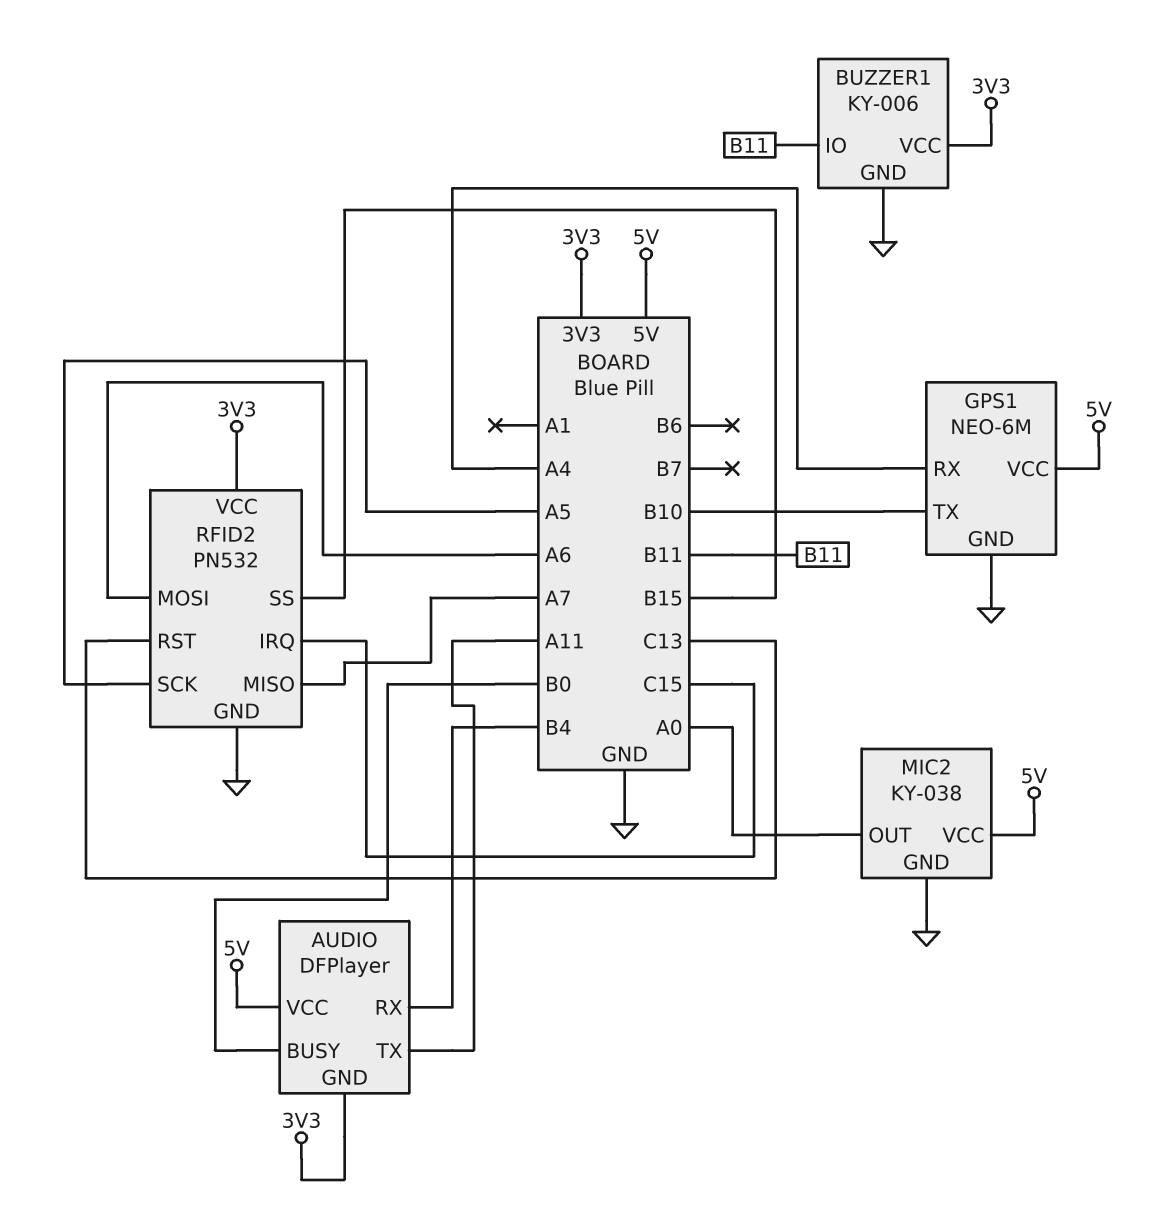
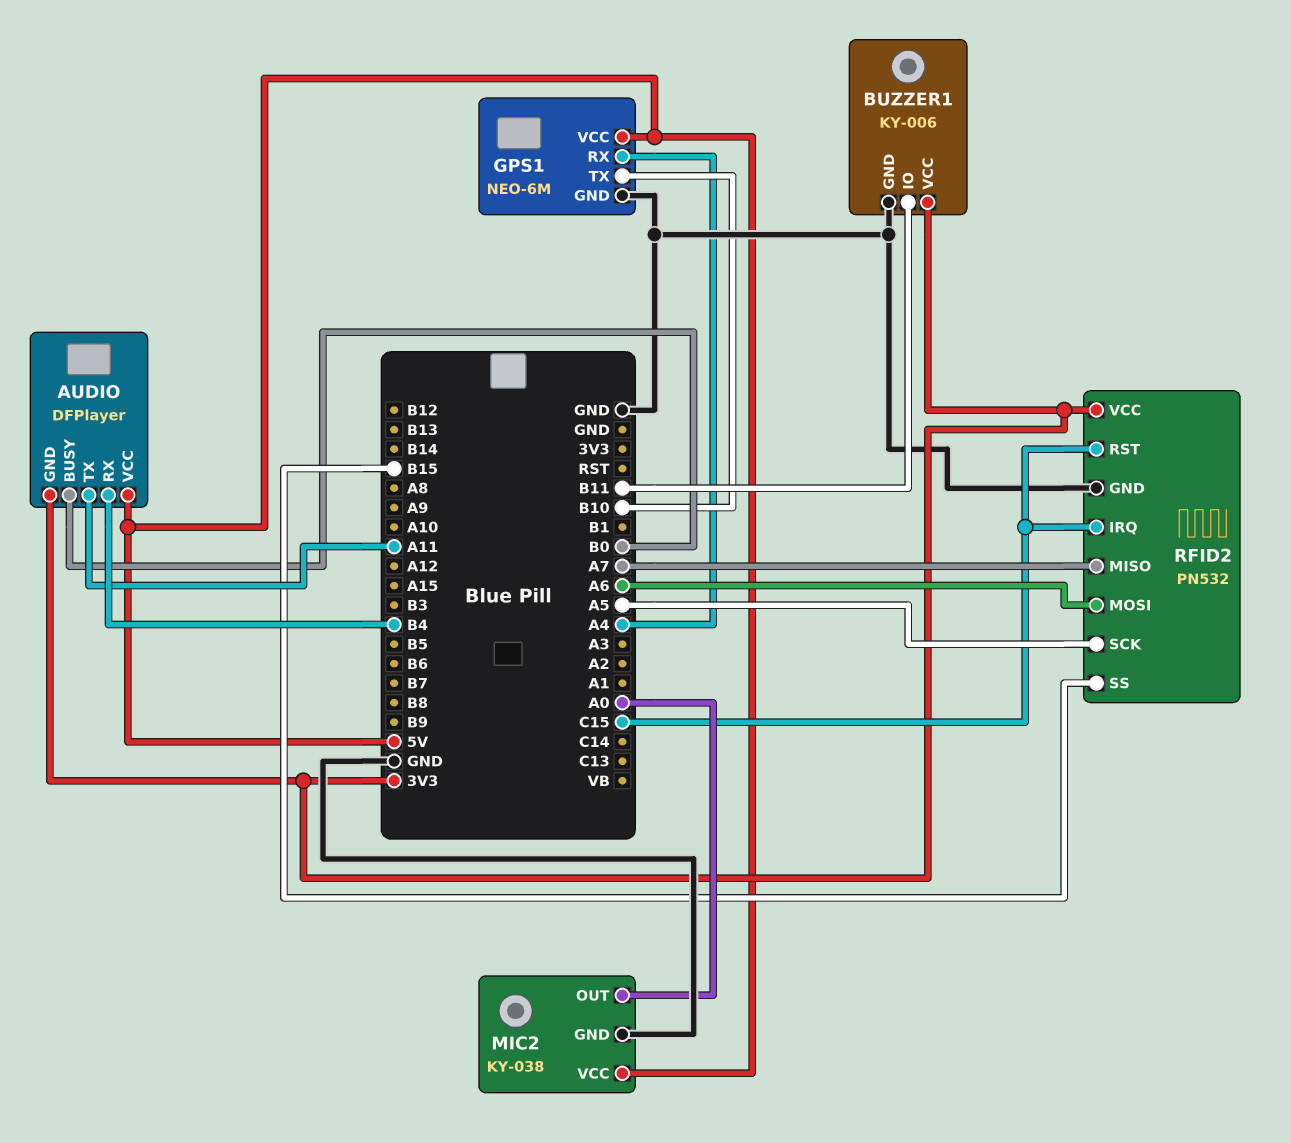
RFID2 pin RST: C13 -> C15

